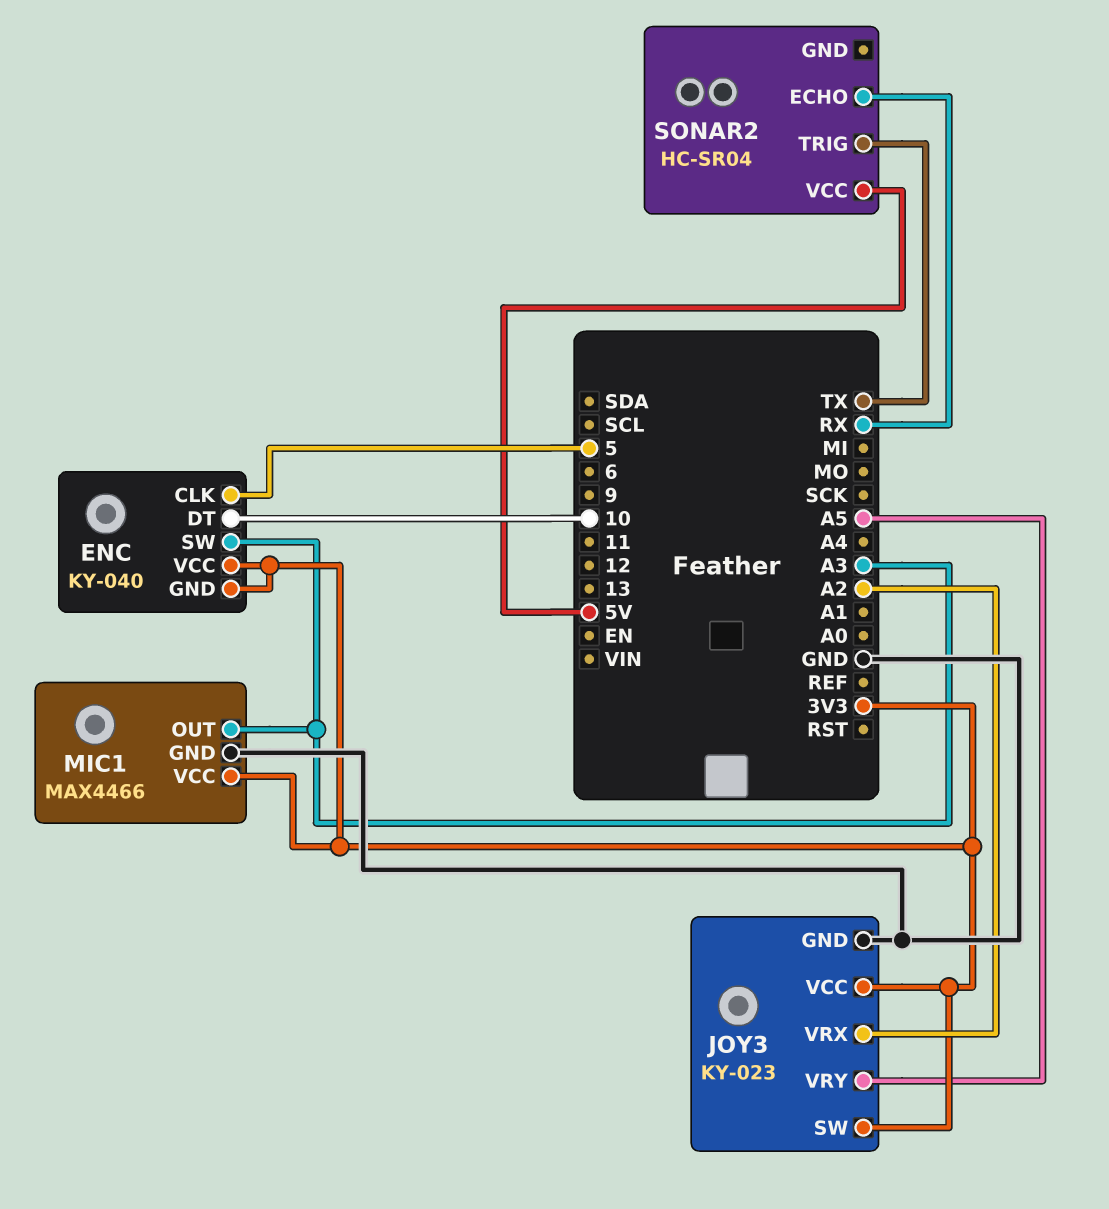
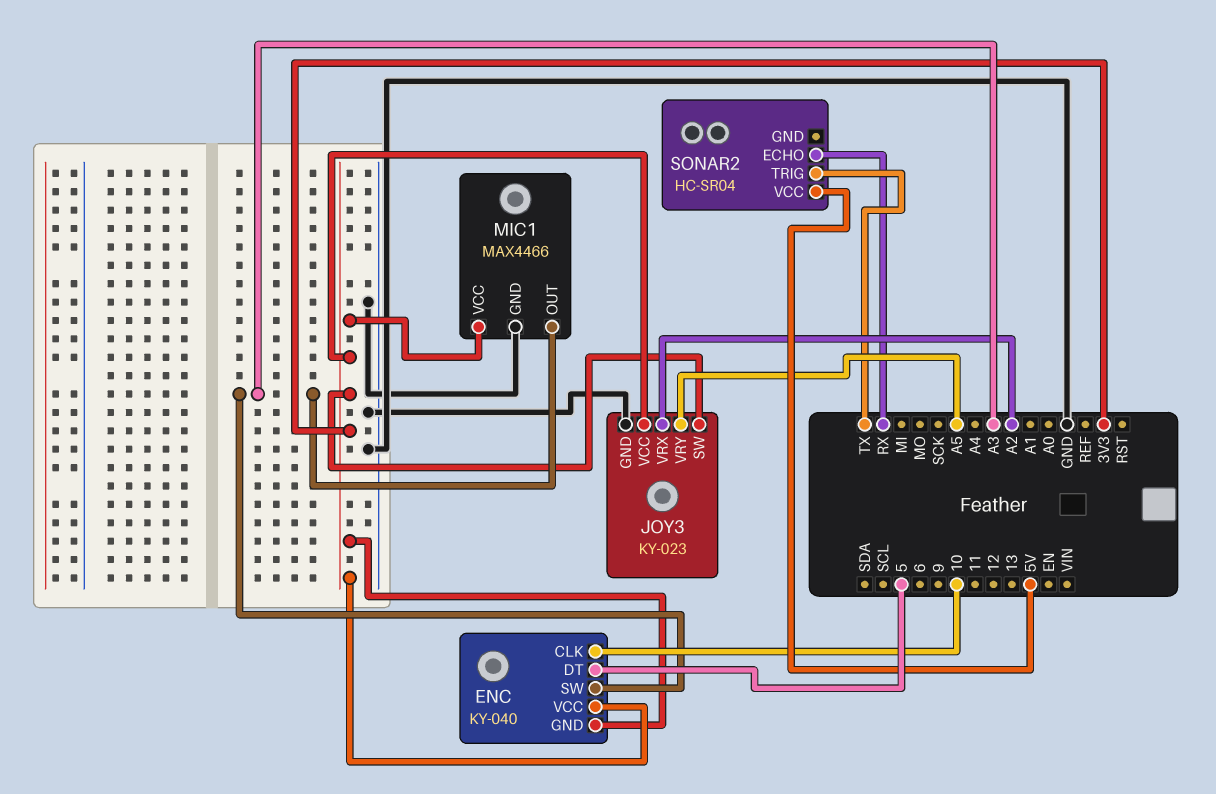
ENC pin CLK: 5 -> 10
ENC pin DT: 10 -> 5

